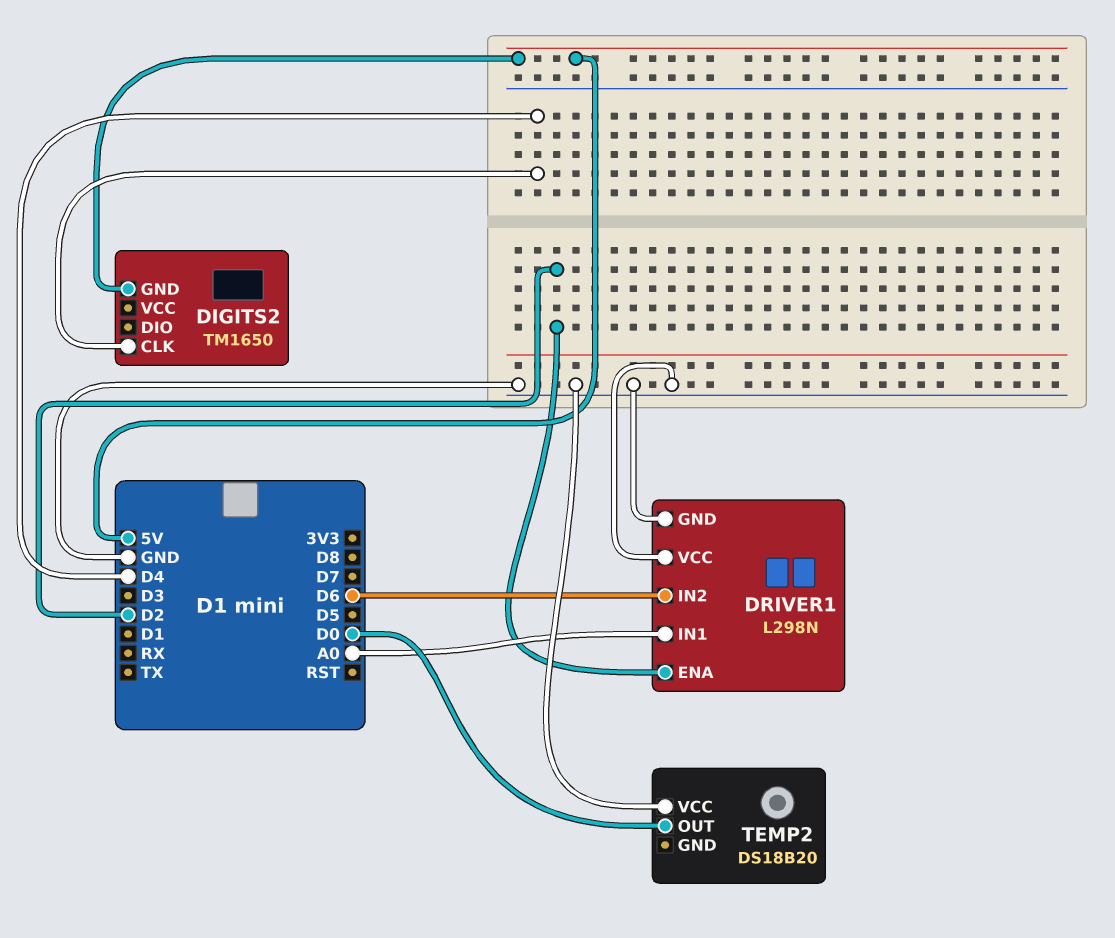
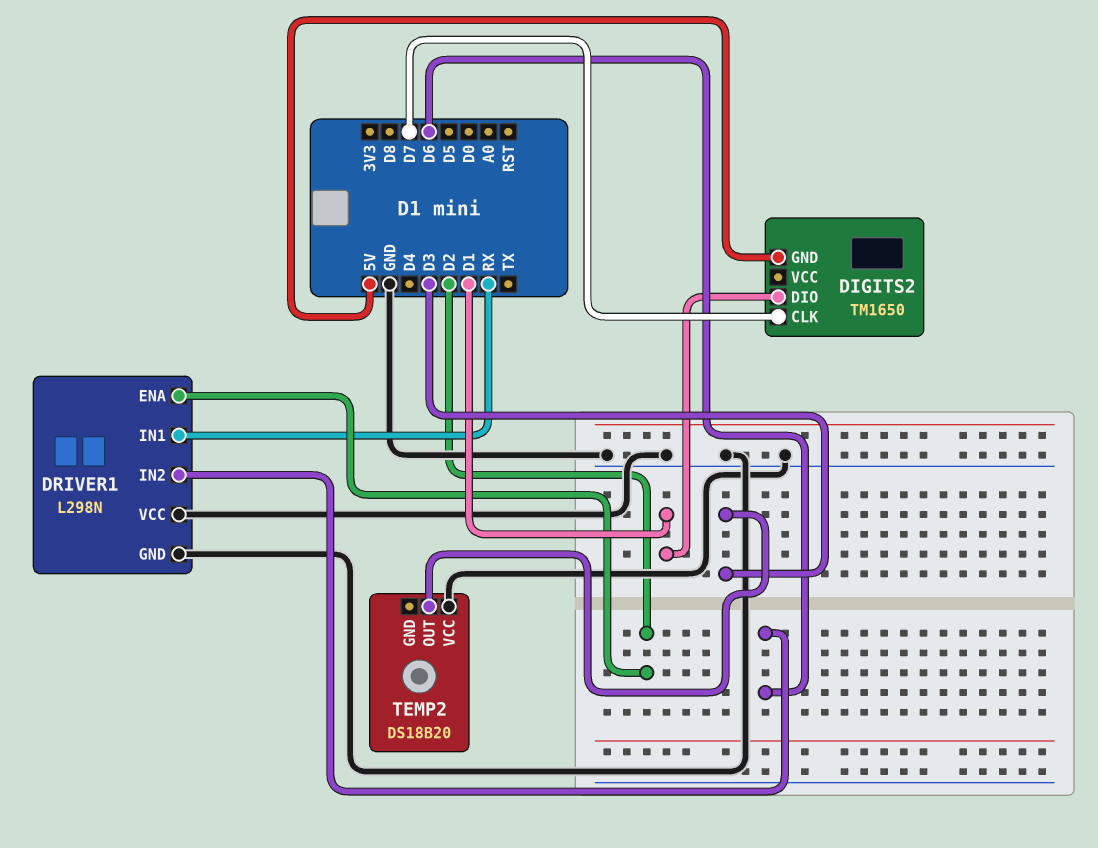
DIGITS2 pin CLK: D4 -> D7
DIGITS2 pin DIO: none -> D1
DRIVER1 pin IN1: A0 -> RX
TEMP2 pin OUT: D0 -> D3

